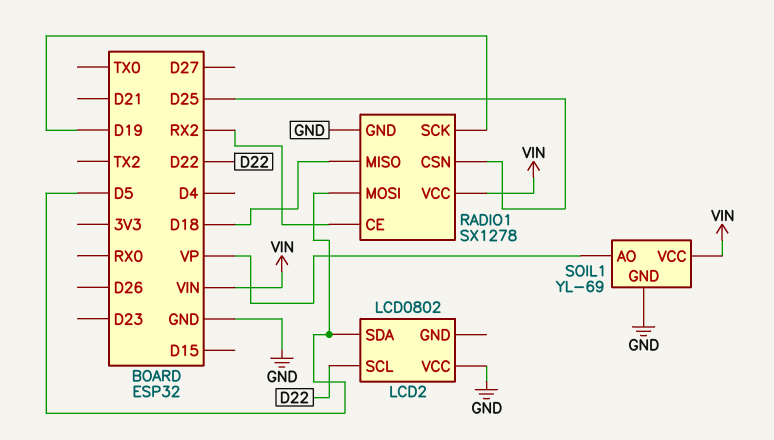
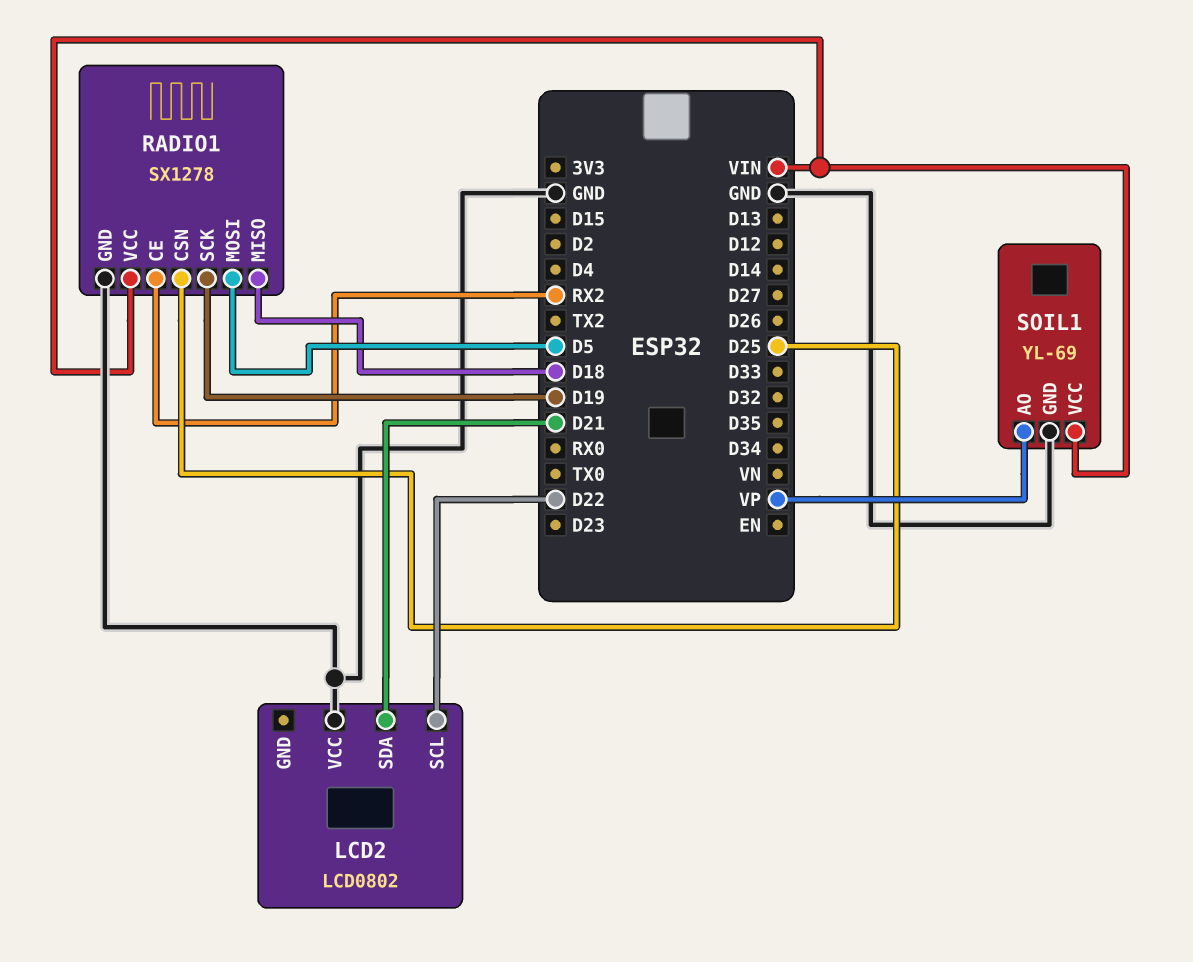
LCD2 pin SDA: D5 -> D21

